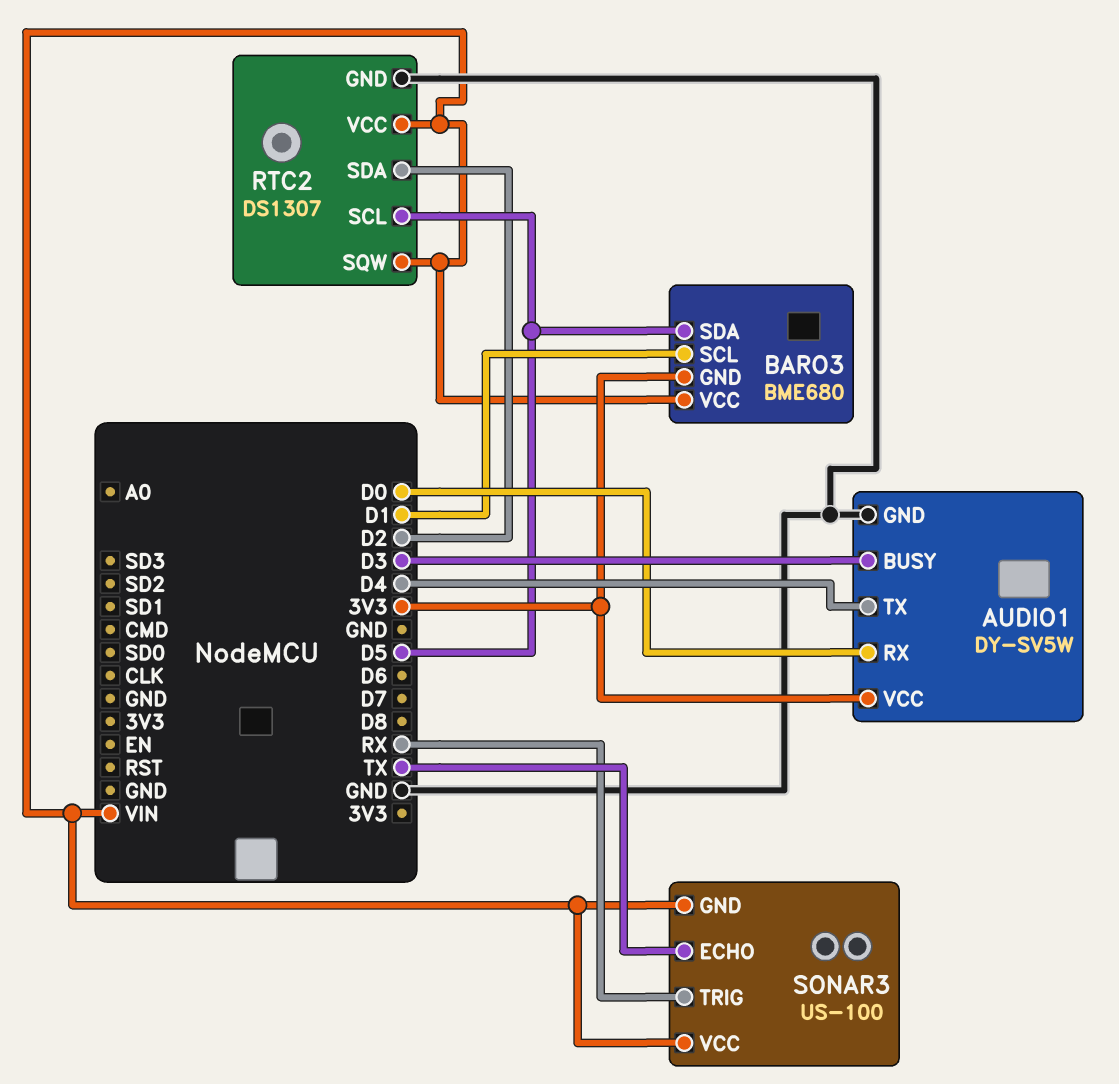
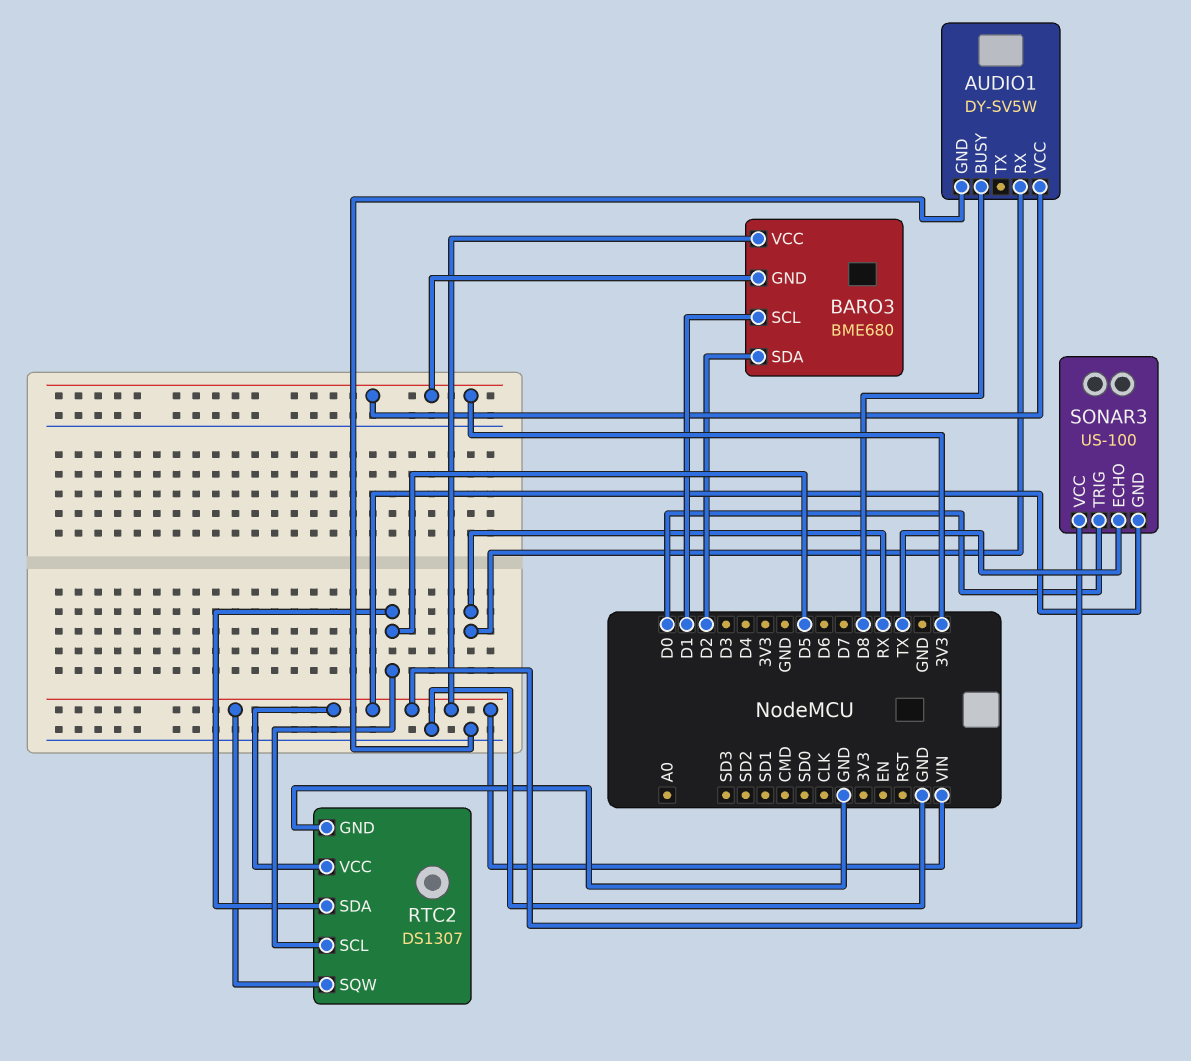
AUDIO1 pin BUSY: D3 -> D8
AUDIO1 pin RX: D0 -> RX
AUDIO1 pin TX: D4 -> none
BARO3 pin SDA: D5 -> D2
RTC2 pin SDA: D2 -> D5
SONAR3 pin TRIG: RX -> D0

